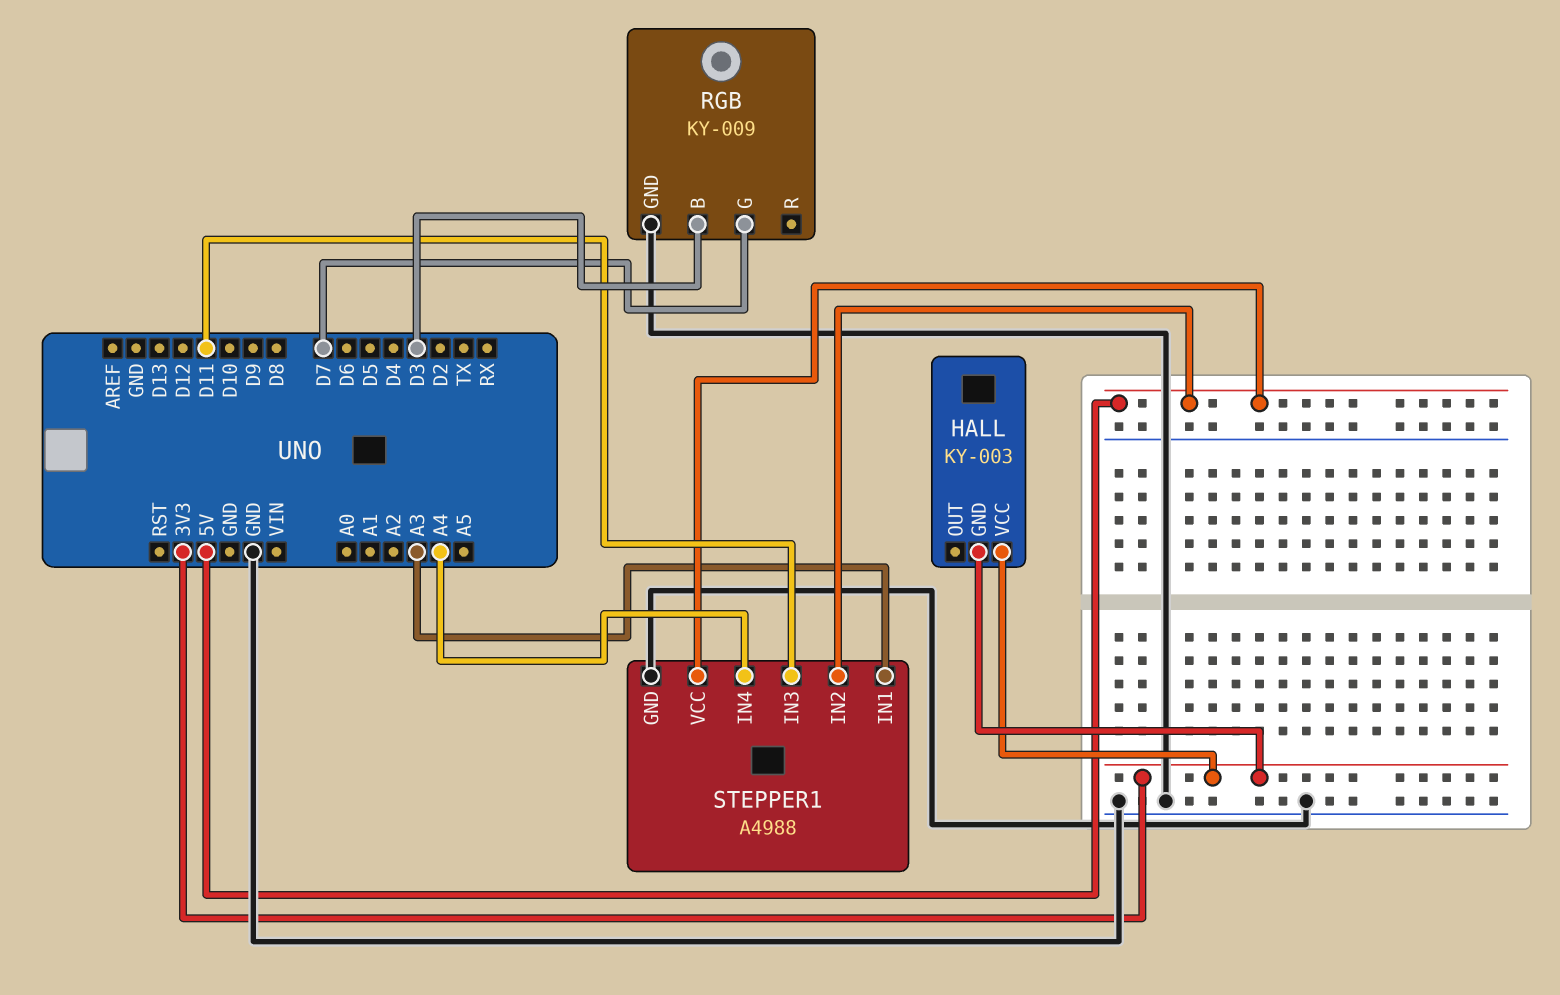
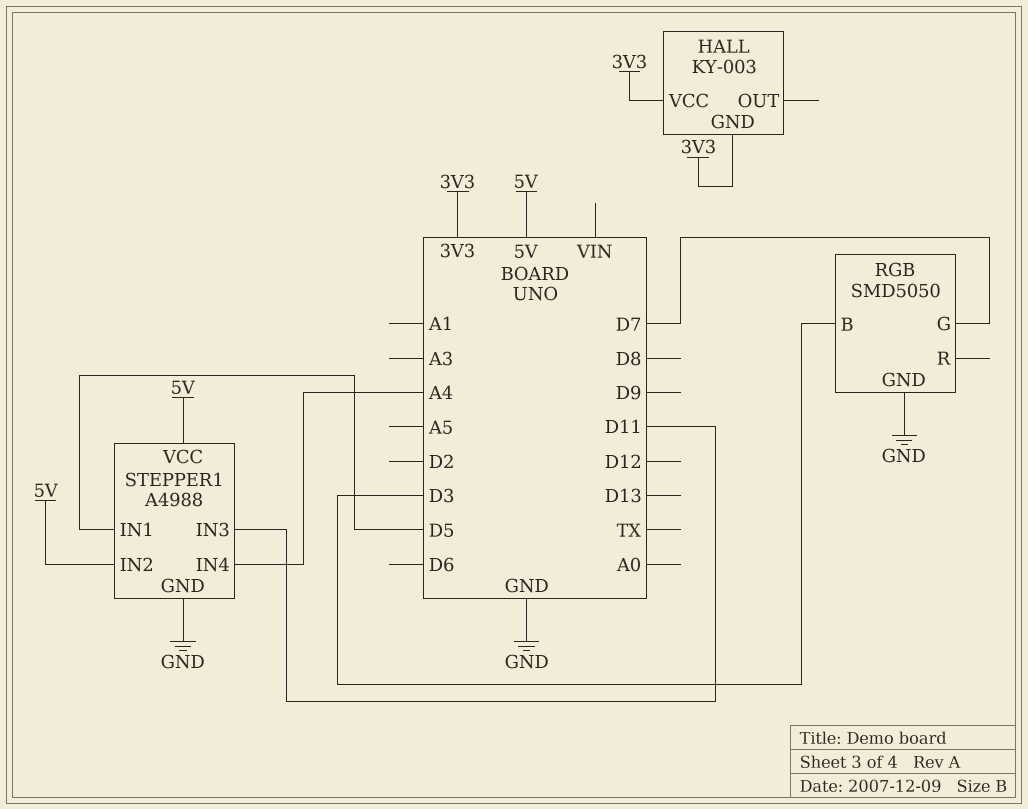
RGB: KY-009 -> SMD5050
STEPPER1 pin IN1: A3 -> D5

